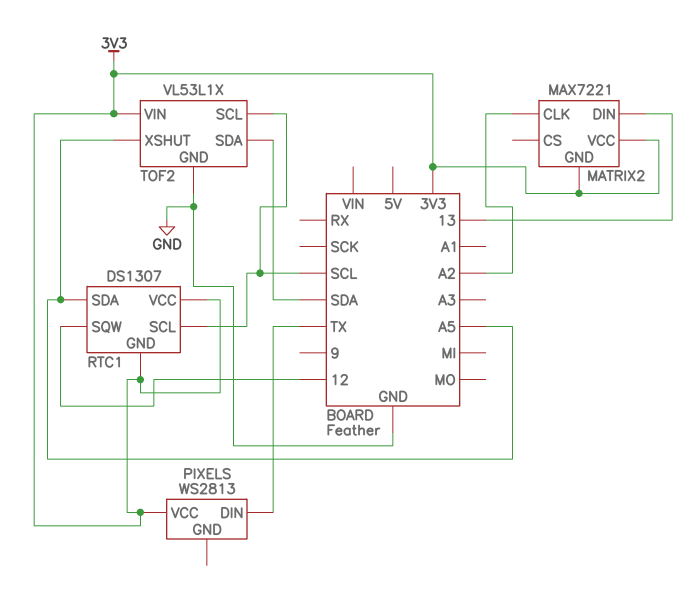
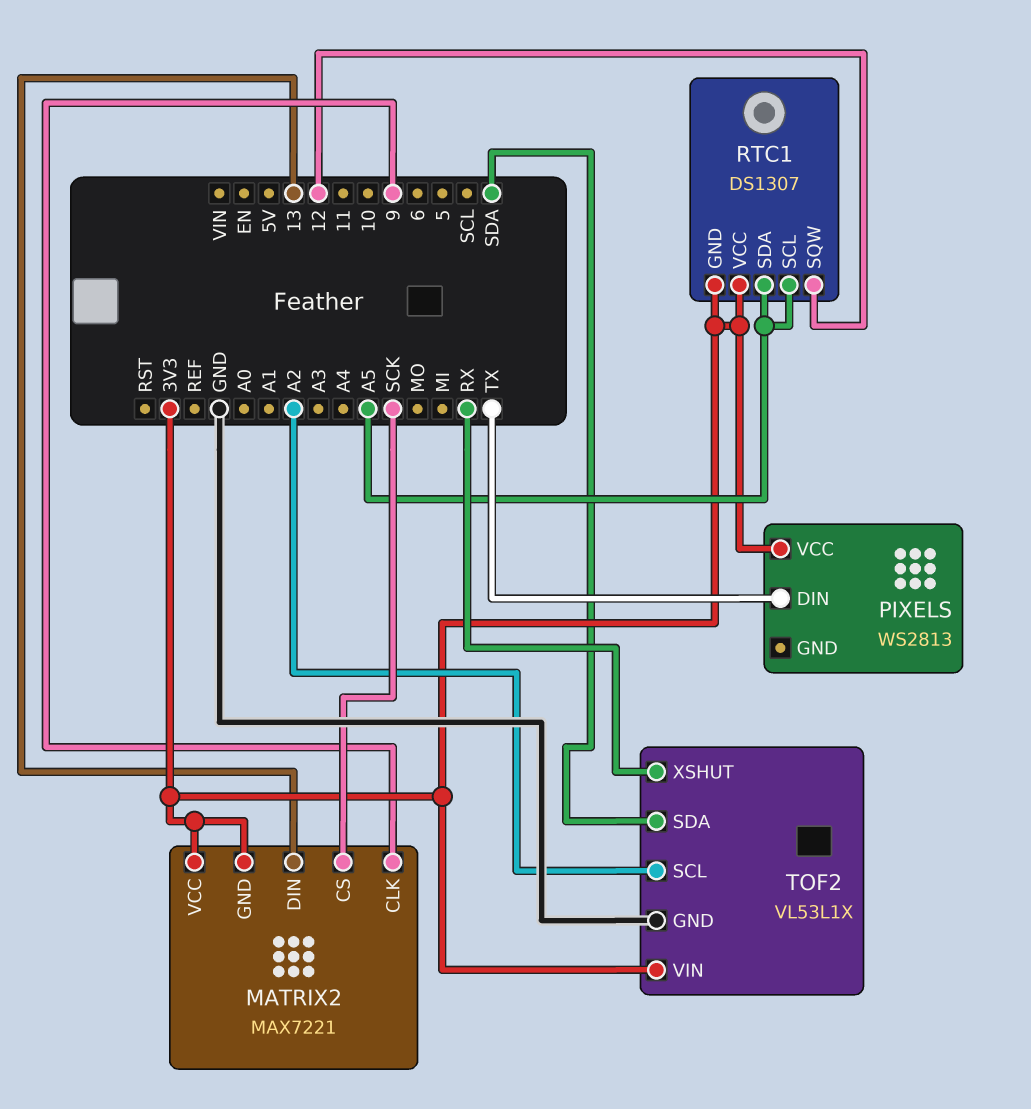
MATRIX2 pin CLK: A2 -> 9
MATRIX2 pin CS: none -> SCK
RTC1 pin SCL: SCL -> A5
TOF2 pin SCL: SCL -> A2
TOF2 pin XSHUT: A5 -> RX

